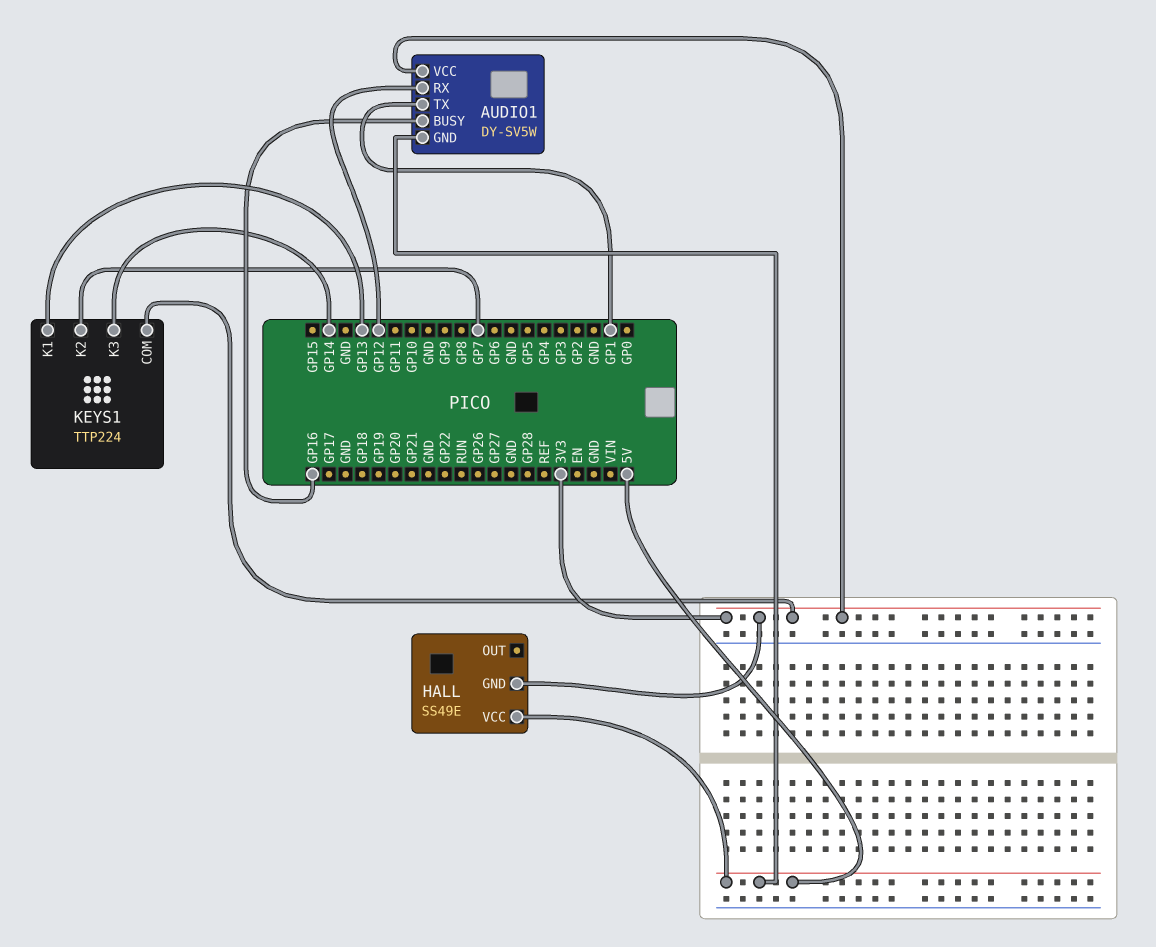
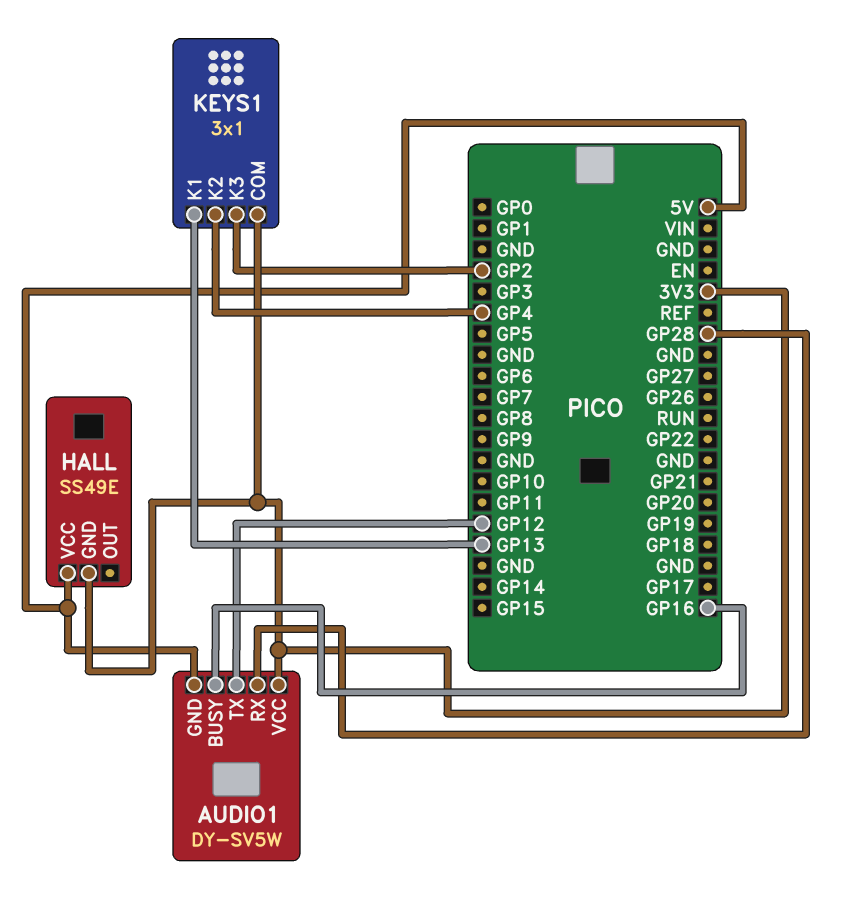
AUDIO1 pin RX: GP12 -> GP28
AUDIO1 pin TX: GP1 -> GP12
KEYS1: TTP224 -> 3x1
KEYS1 pin K2: GP7 -> GP4
KEYS1 pin K3: GP14 -> GP2

